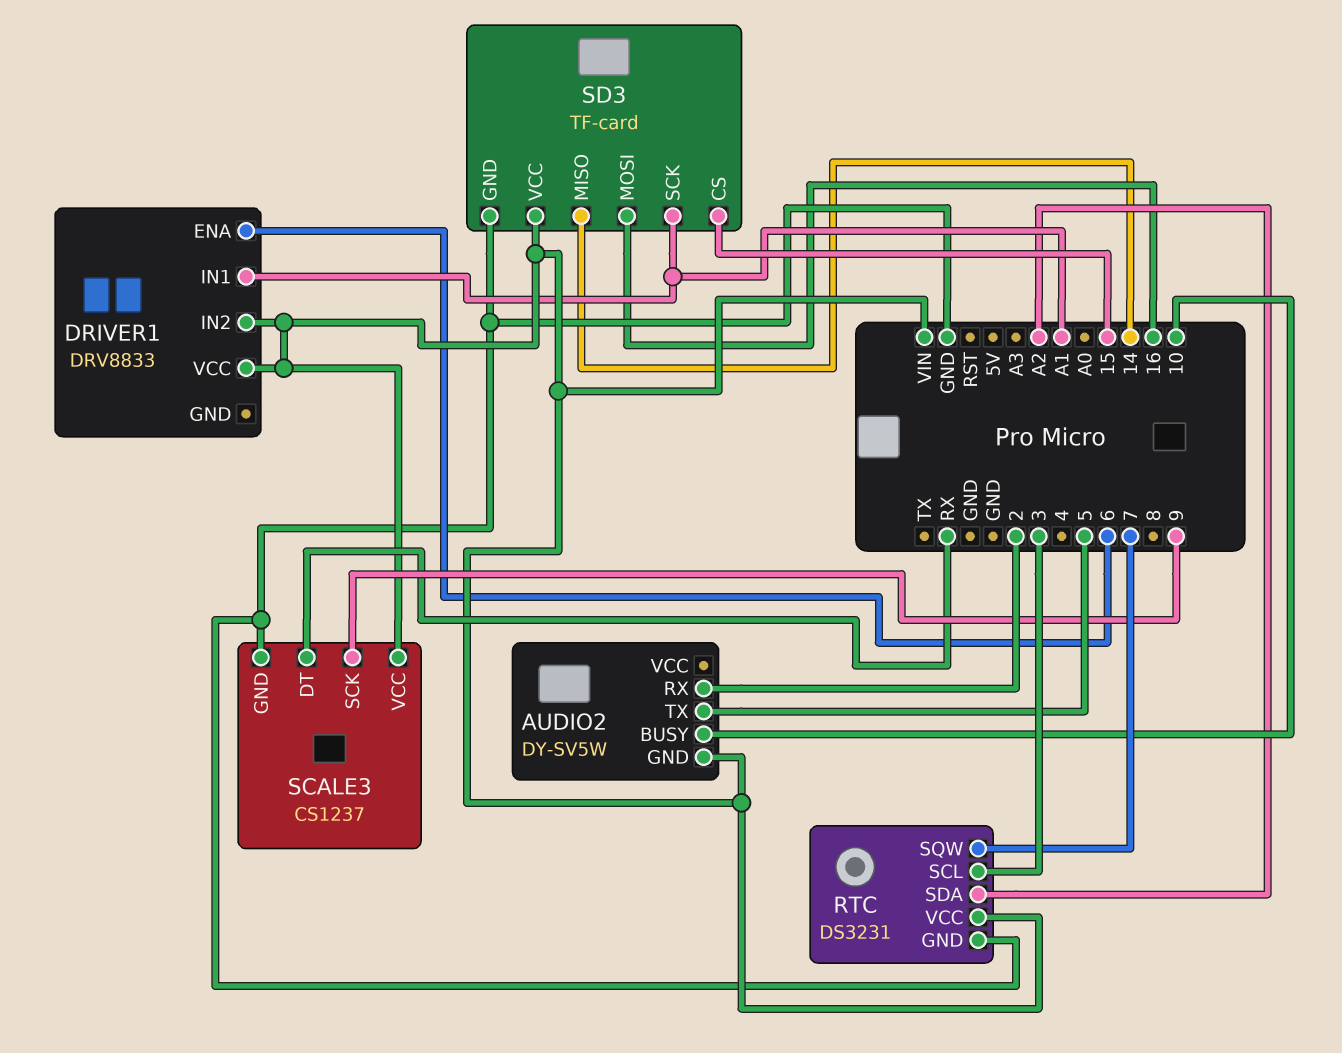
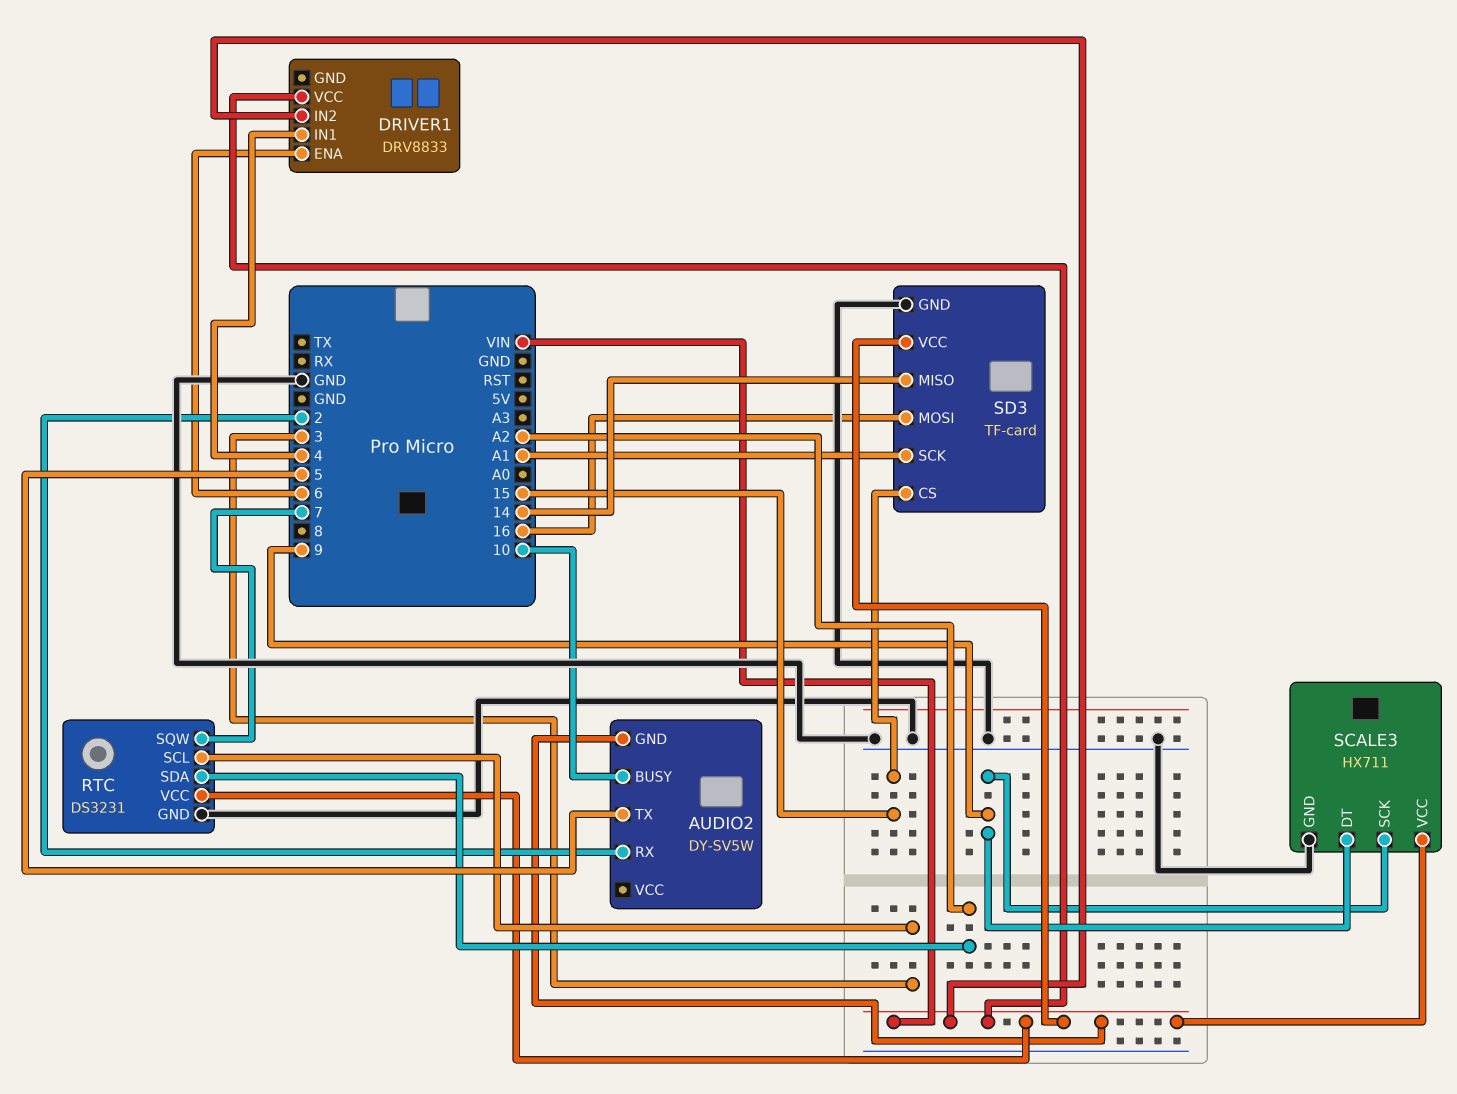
DRIVER1 pin IN1: A1 -> 4
SCALE3: CS1237 -> HX711
SCALE3 pin DT: RX -> 9

